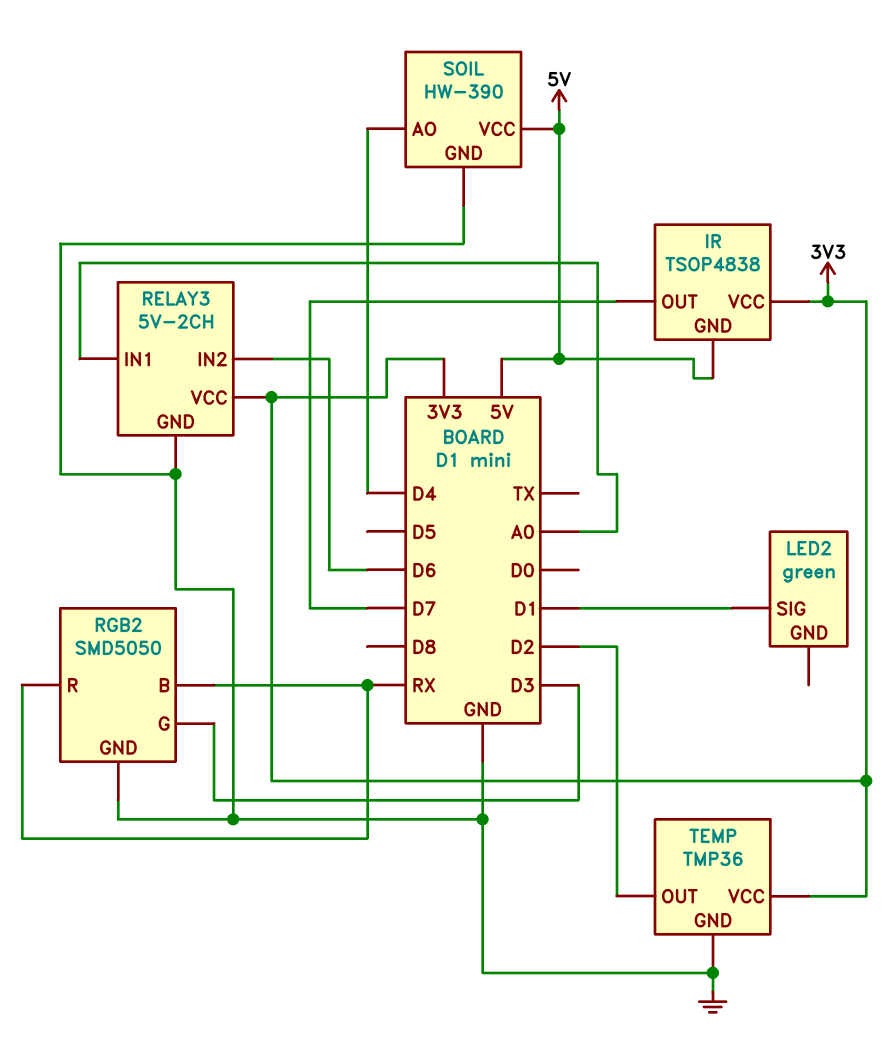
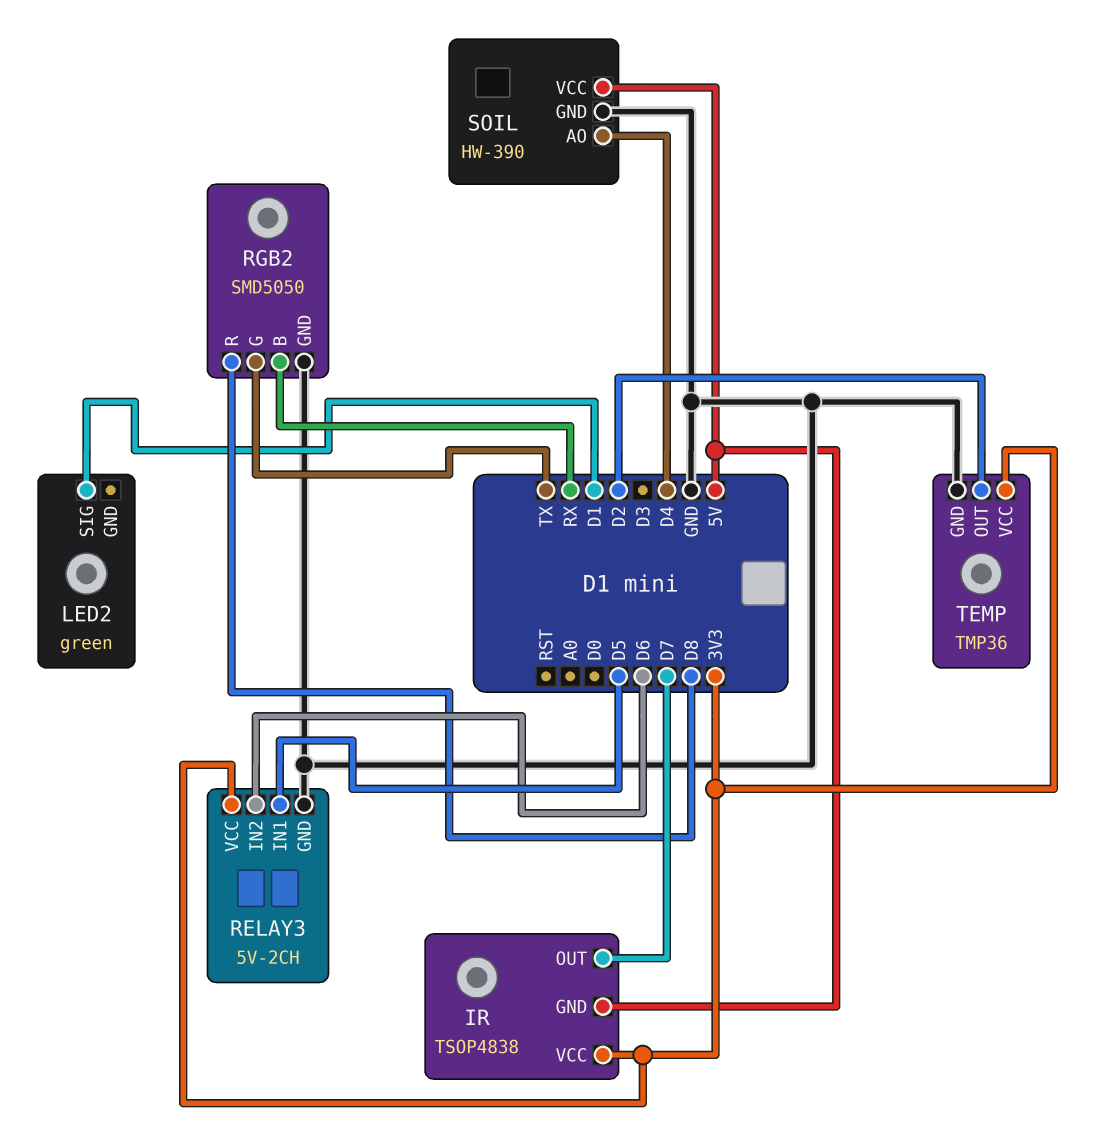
RELAY3 pin IN1: A0 -> D5
RGB2 pin G: D3 -> TX
RGB2 pin R: RX -> D8

